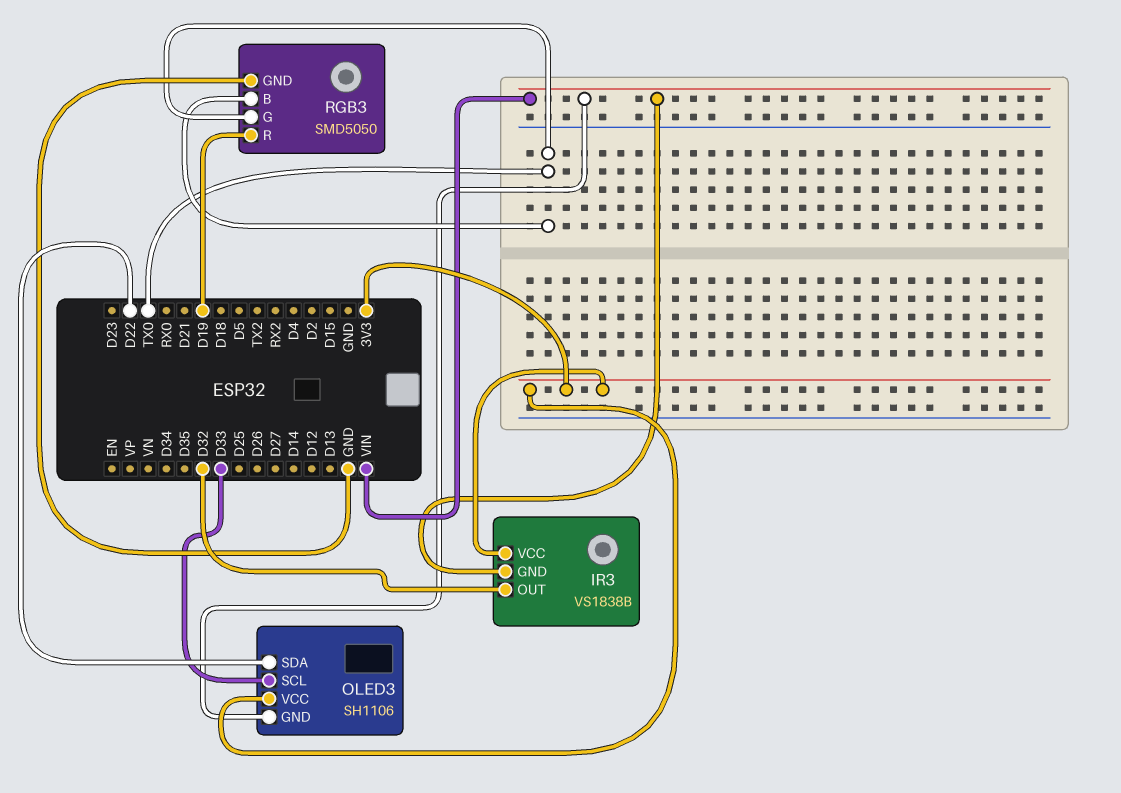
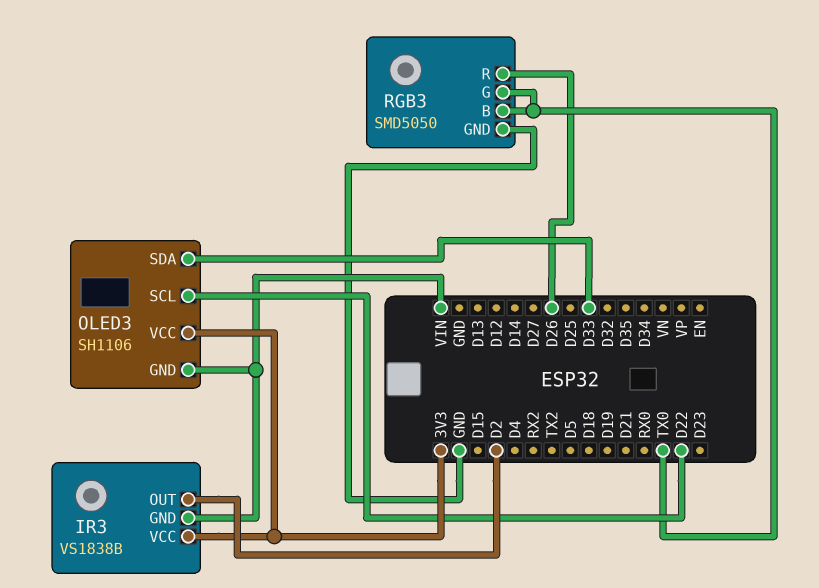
IR3 pin OUT: D32 -> D2
OLED3 pin SCL: D33 -> D22
OLED3 pin SDA: D22 -> D33
RGB3 pin R: D19 -> D26

